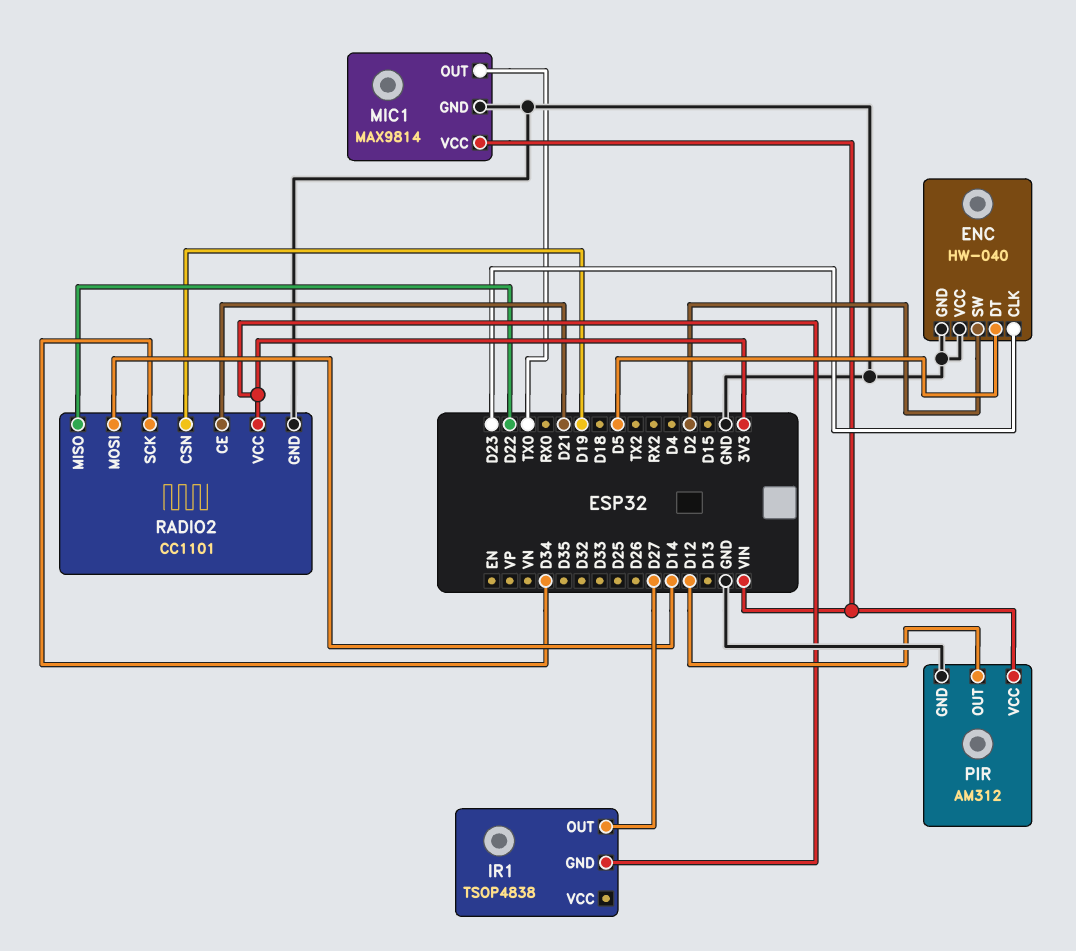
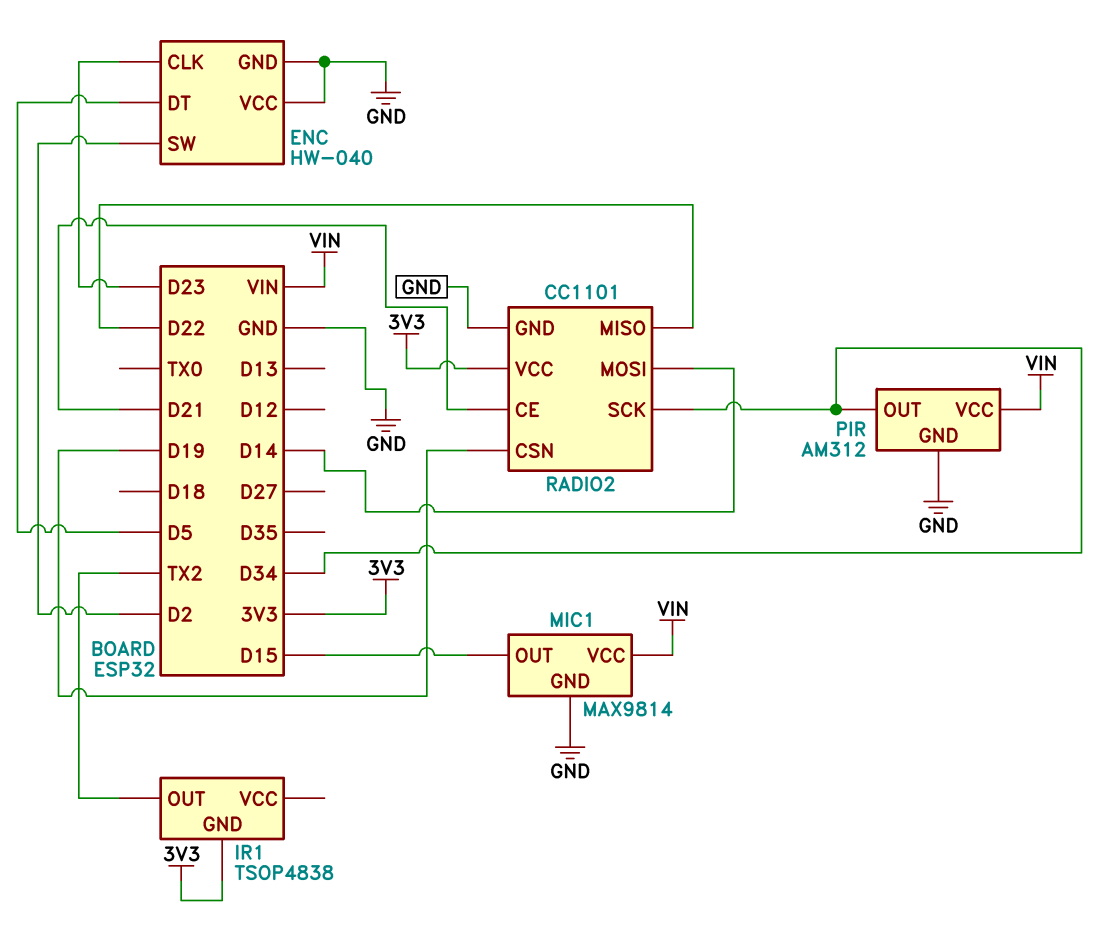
IR1 pin OUT: D27 -> TX2
MIC1 pin OUT: TX0 -> D15
PIR pin OUT: D12 -> D34

